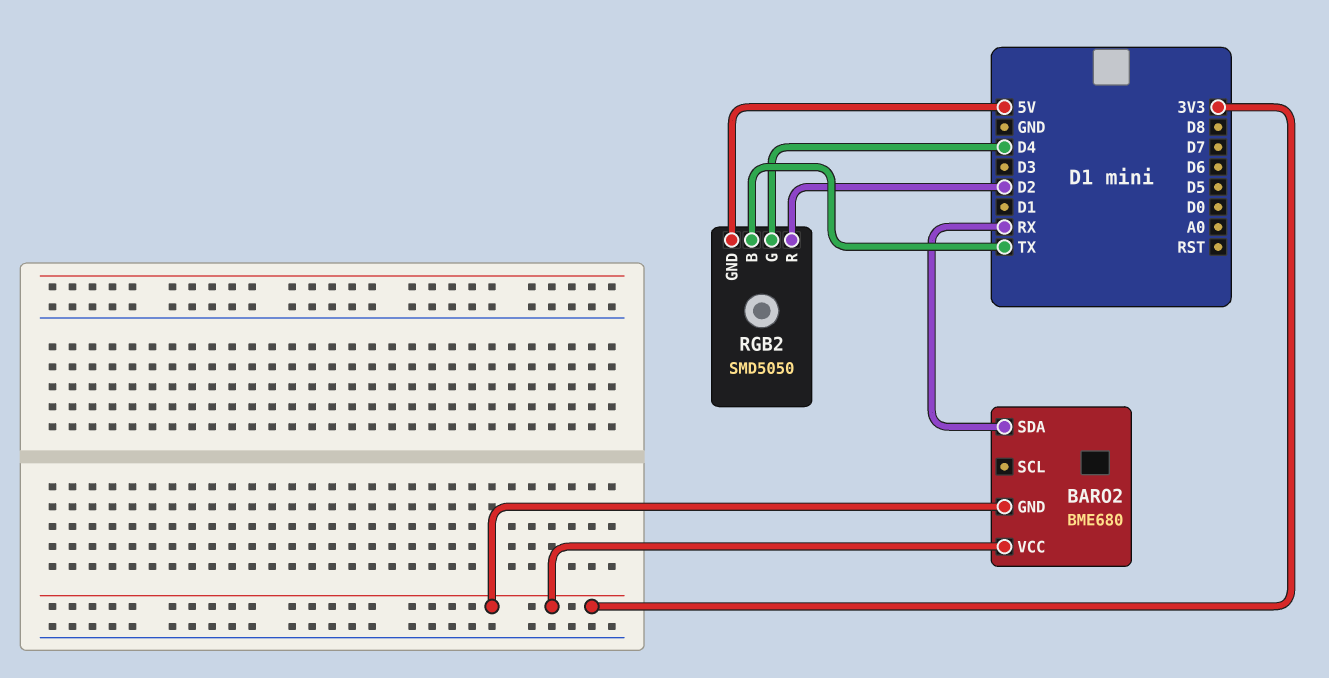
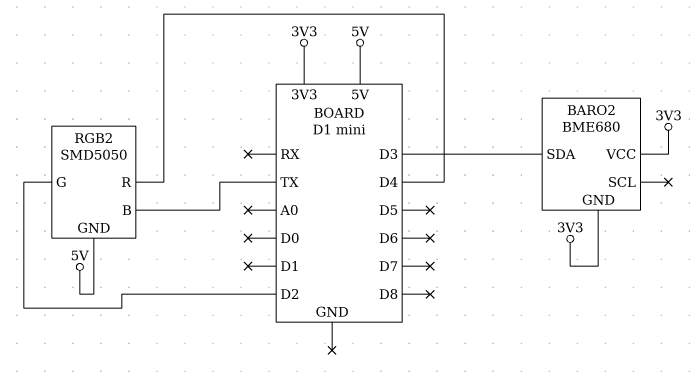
BARO2 pin SDA: RX -> D3
RGB2 pin G: D4 -> D2
RGB2 pin R: D2 -> D4

